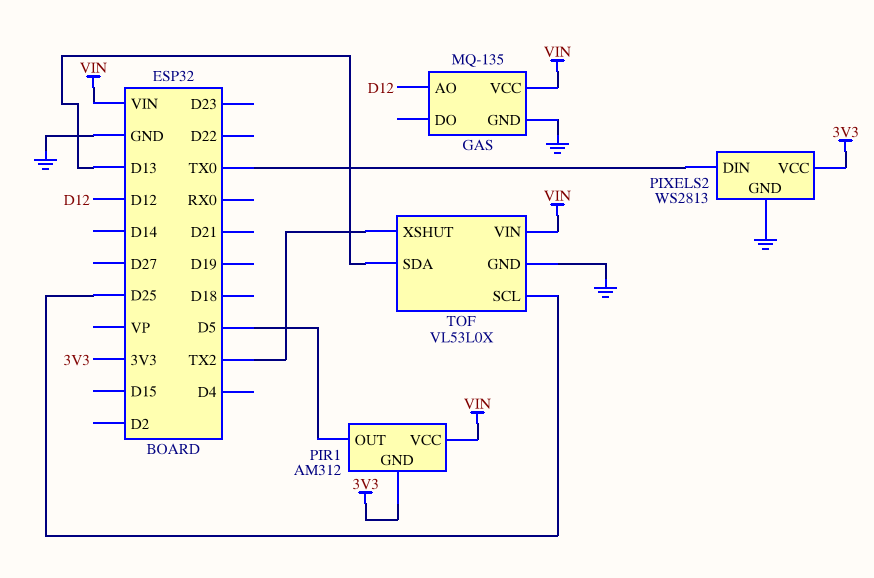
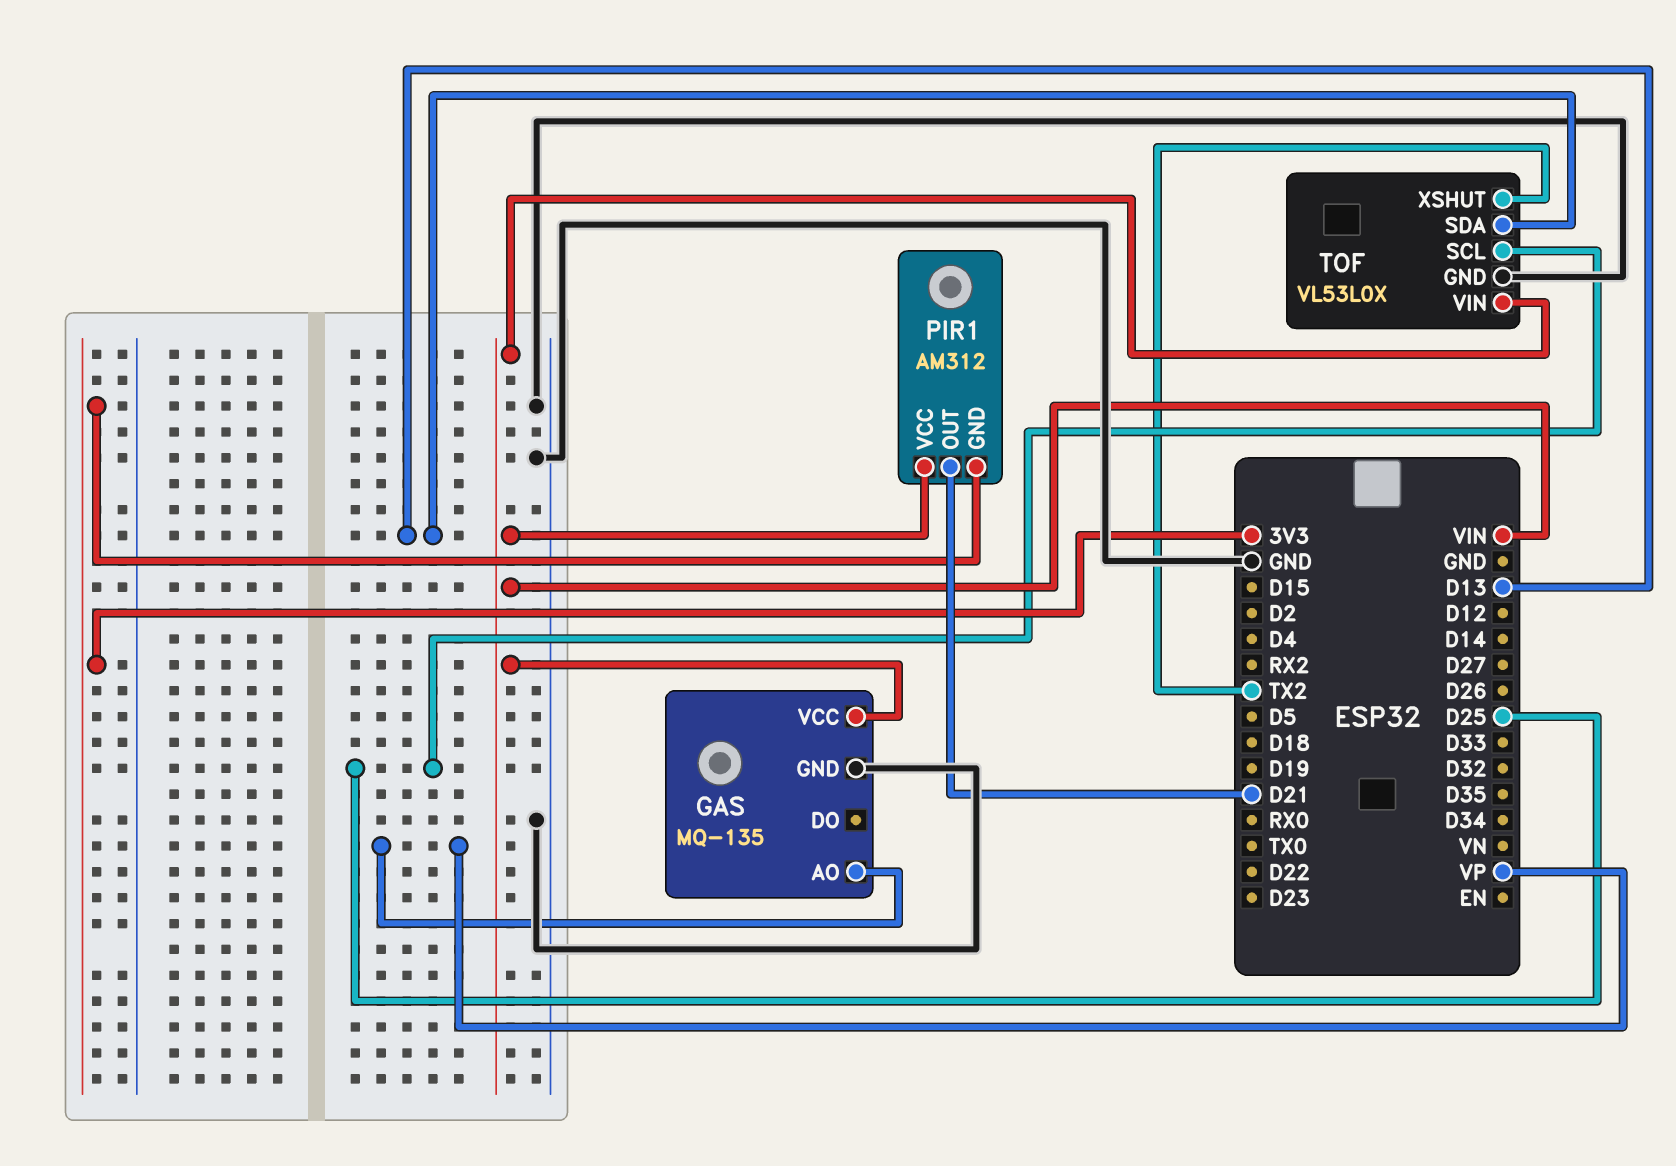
GAS pin AO: D12 -> VP
PIR1 pin OUT: D5 -> D21
PIXELS2: WS2813 -> none
PIXELS2 pin DIN: TX0 -> none
PIXELS2 pin GND: GND -> none
PIXELS2 pin VCC: 3V3 -> none

